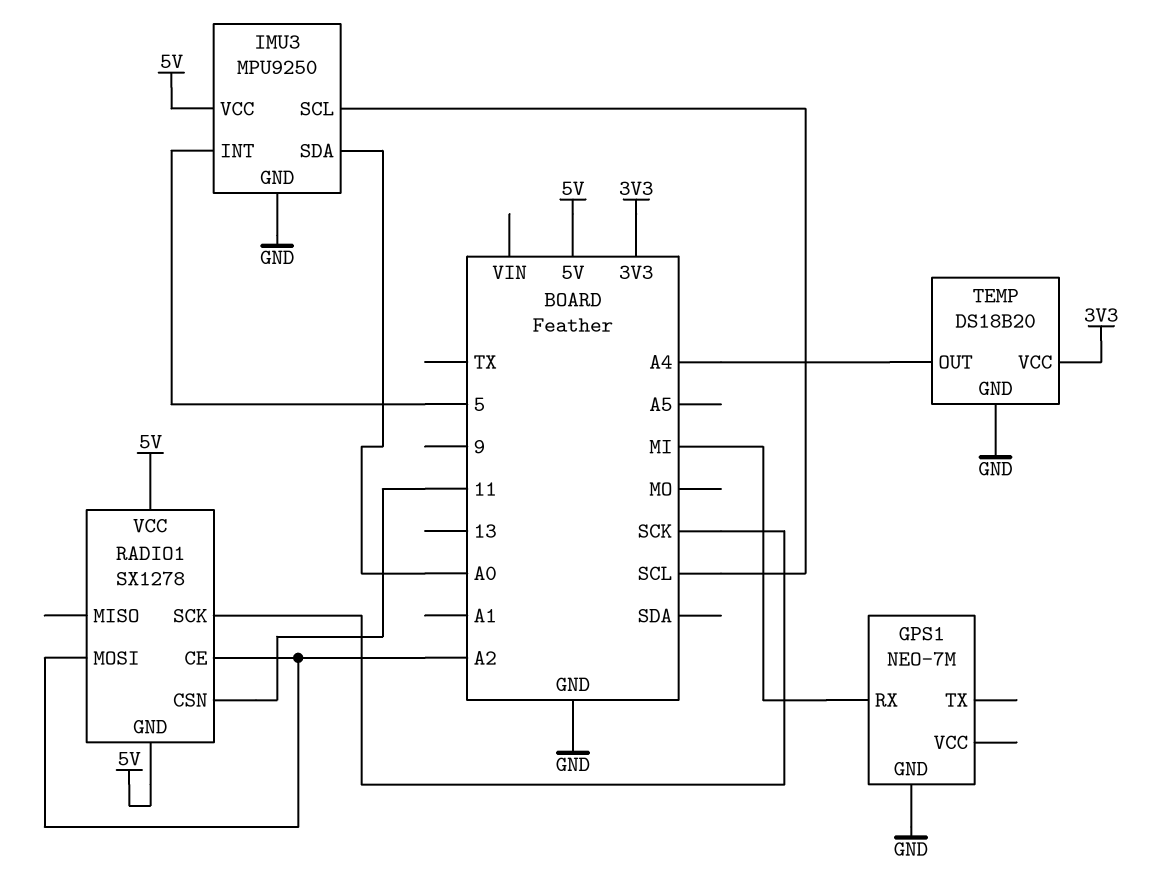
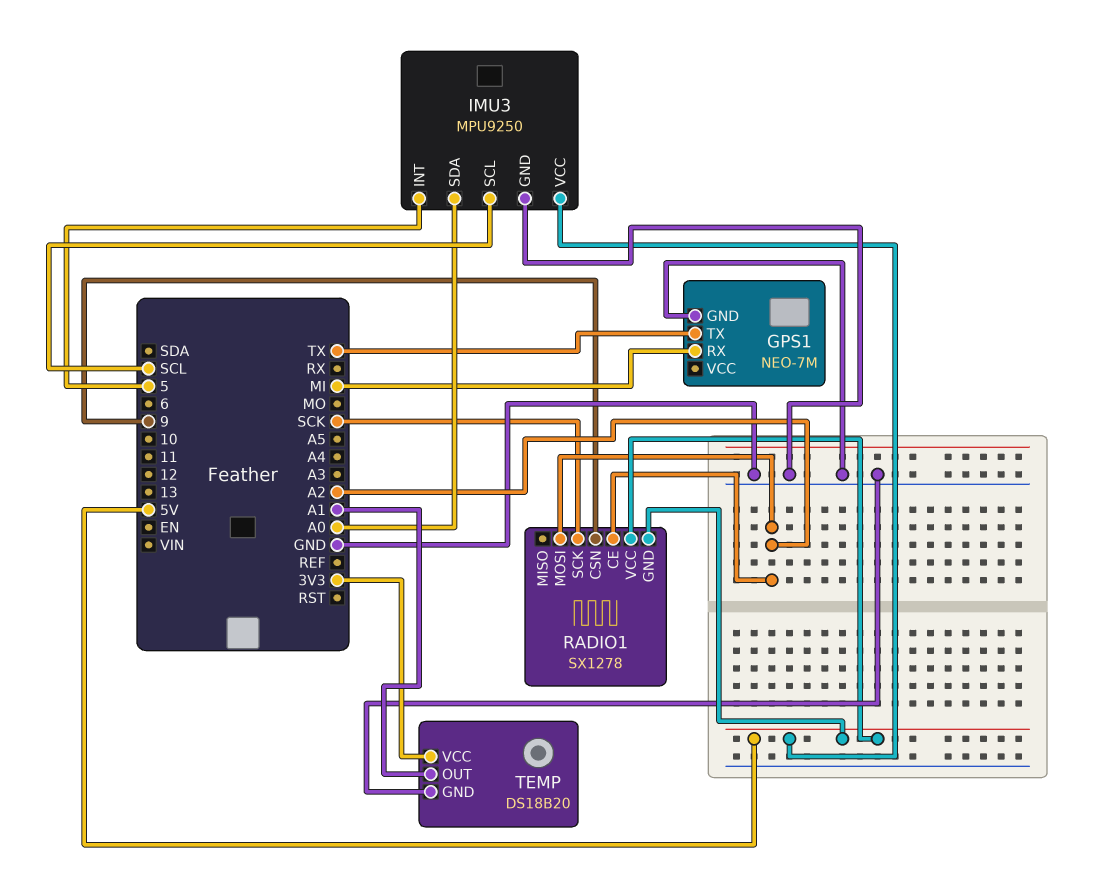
GPS1 pin TX: none -> TX
RADIO1 pin CSN: 11 -> 9
TEMP pin OUT: A4 -> A1

